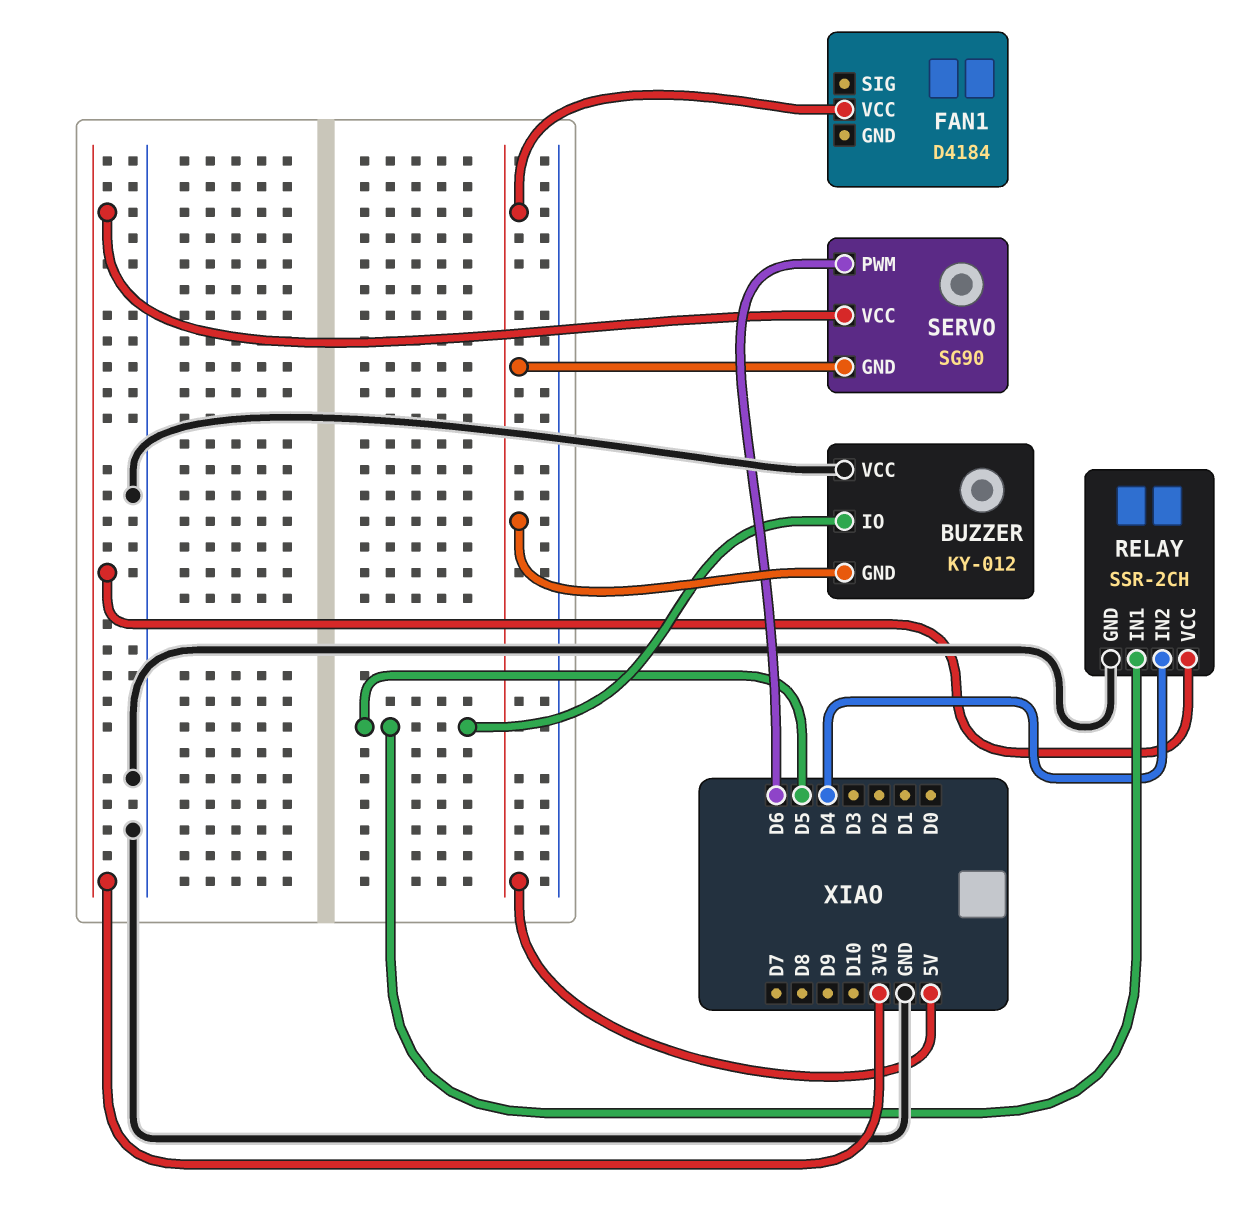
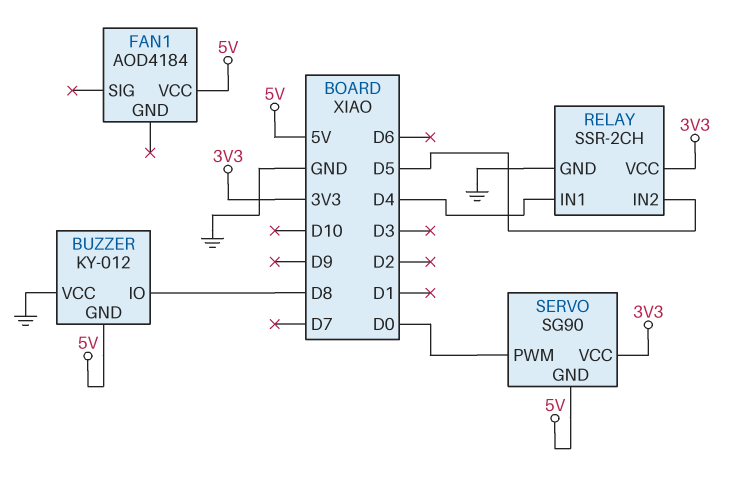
BUZZER pin IO: D5 -> D8
FAN1: D4184 -> AOD4184
RELAY pin IN1: D5 -> D4
RELAY pin IN2: D4 -> D5
SERVO pin PWM: D6 -> D0

